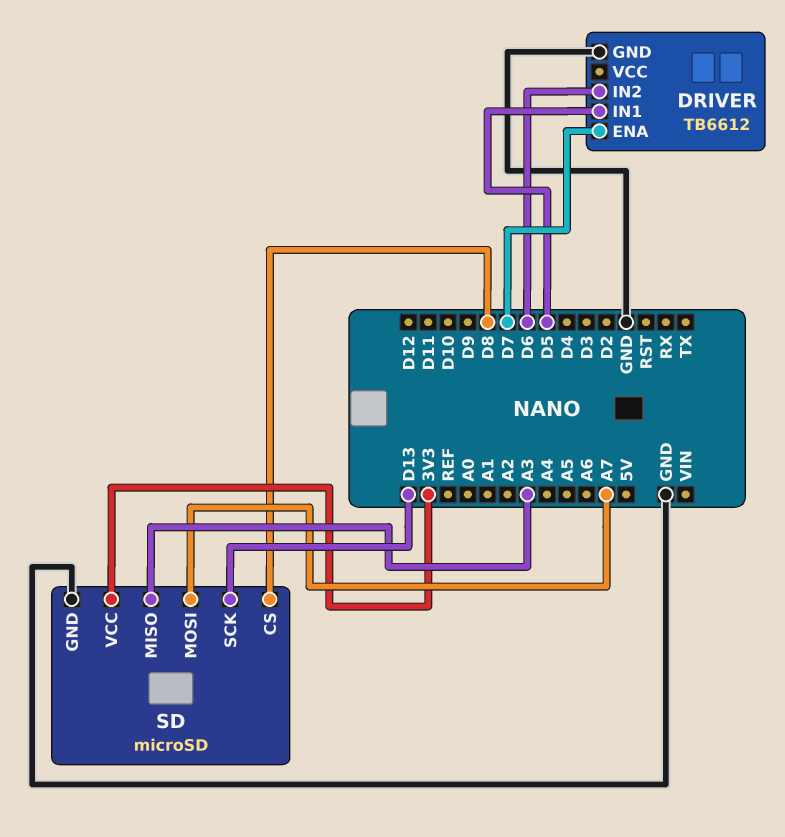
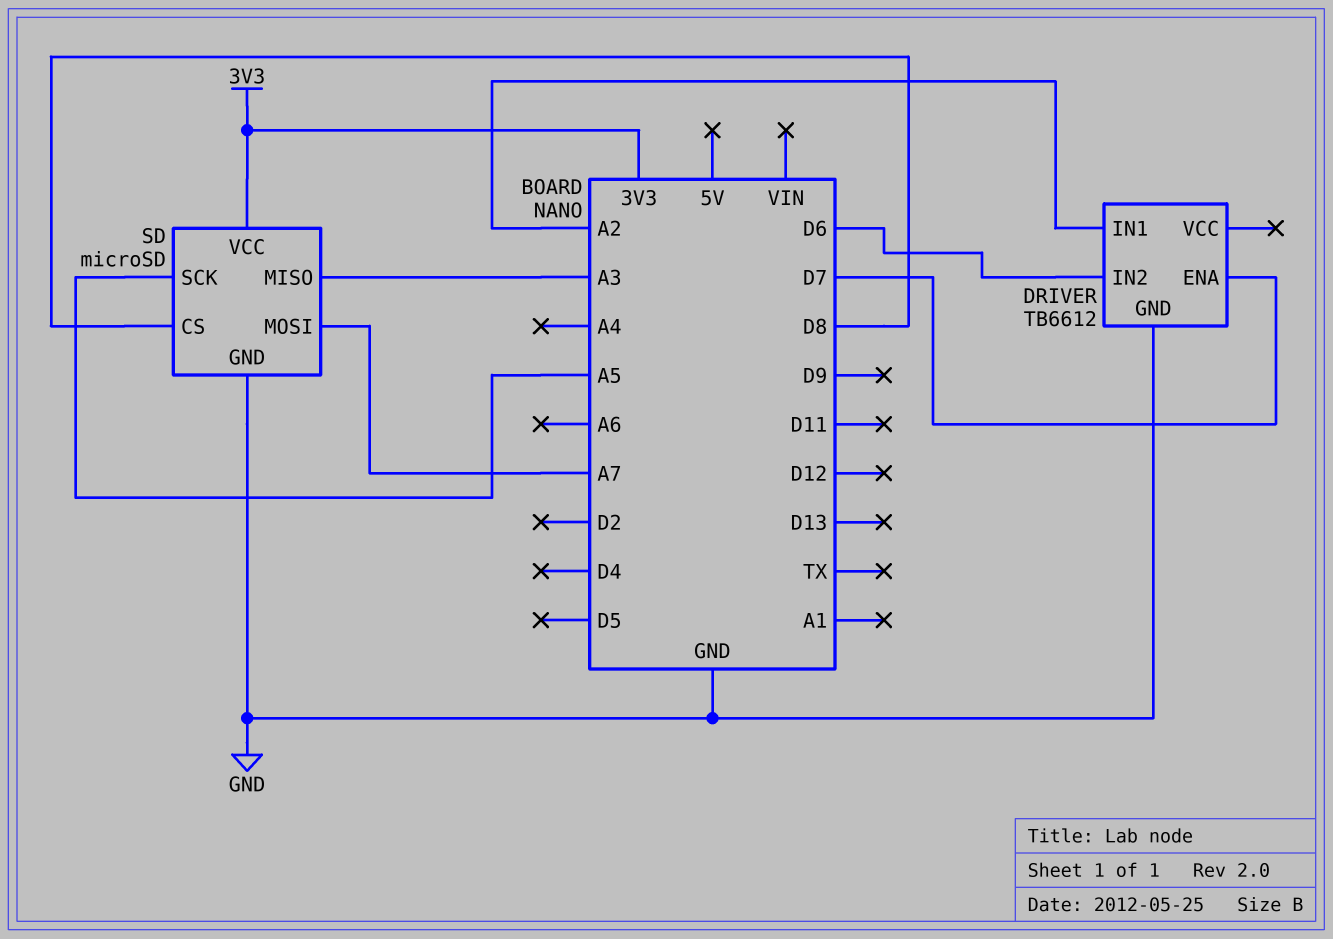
DRIVER pin IN1: D5 -> A2
SD pin SCK: D13 -> A5

